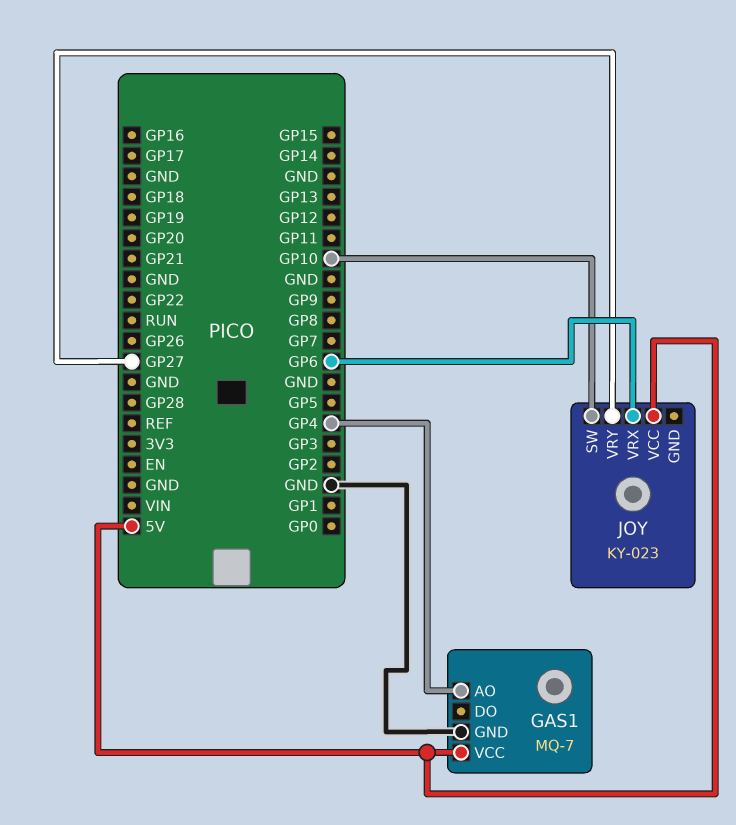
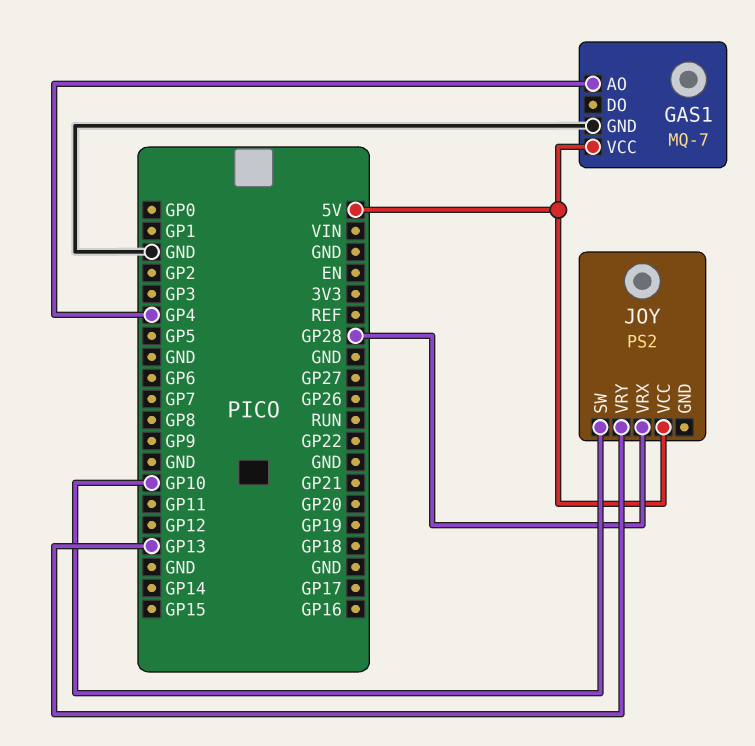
JOY: KY-023 -> PS2
JOY pin VRX: GP6 -> GP28
JOY pin VRY: GP27 -> GP13

